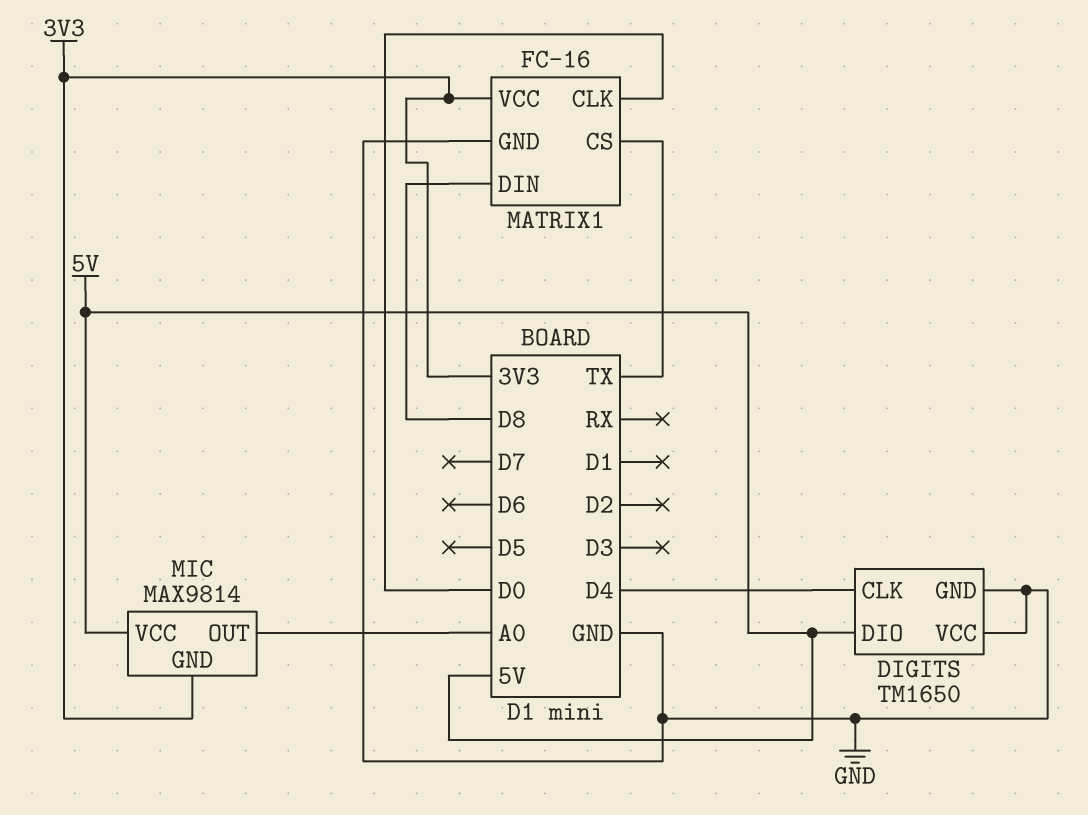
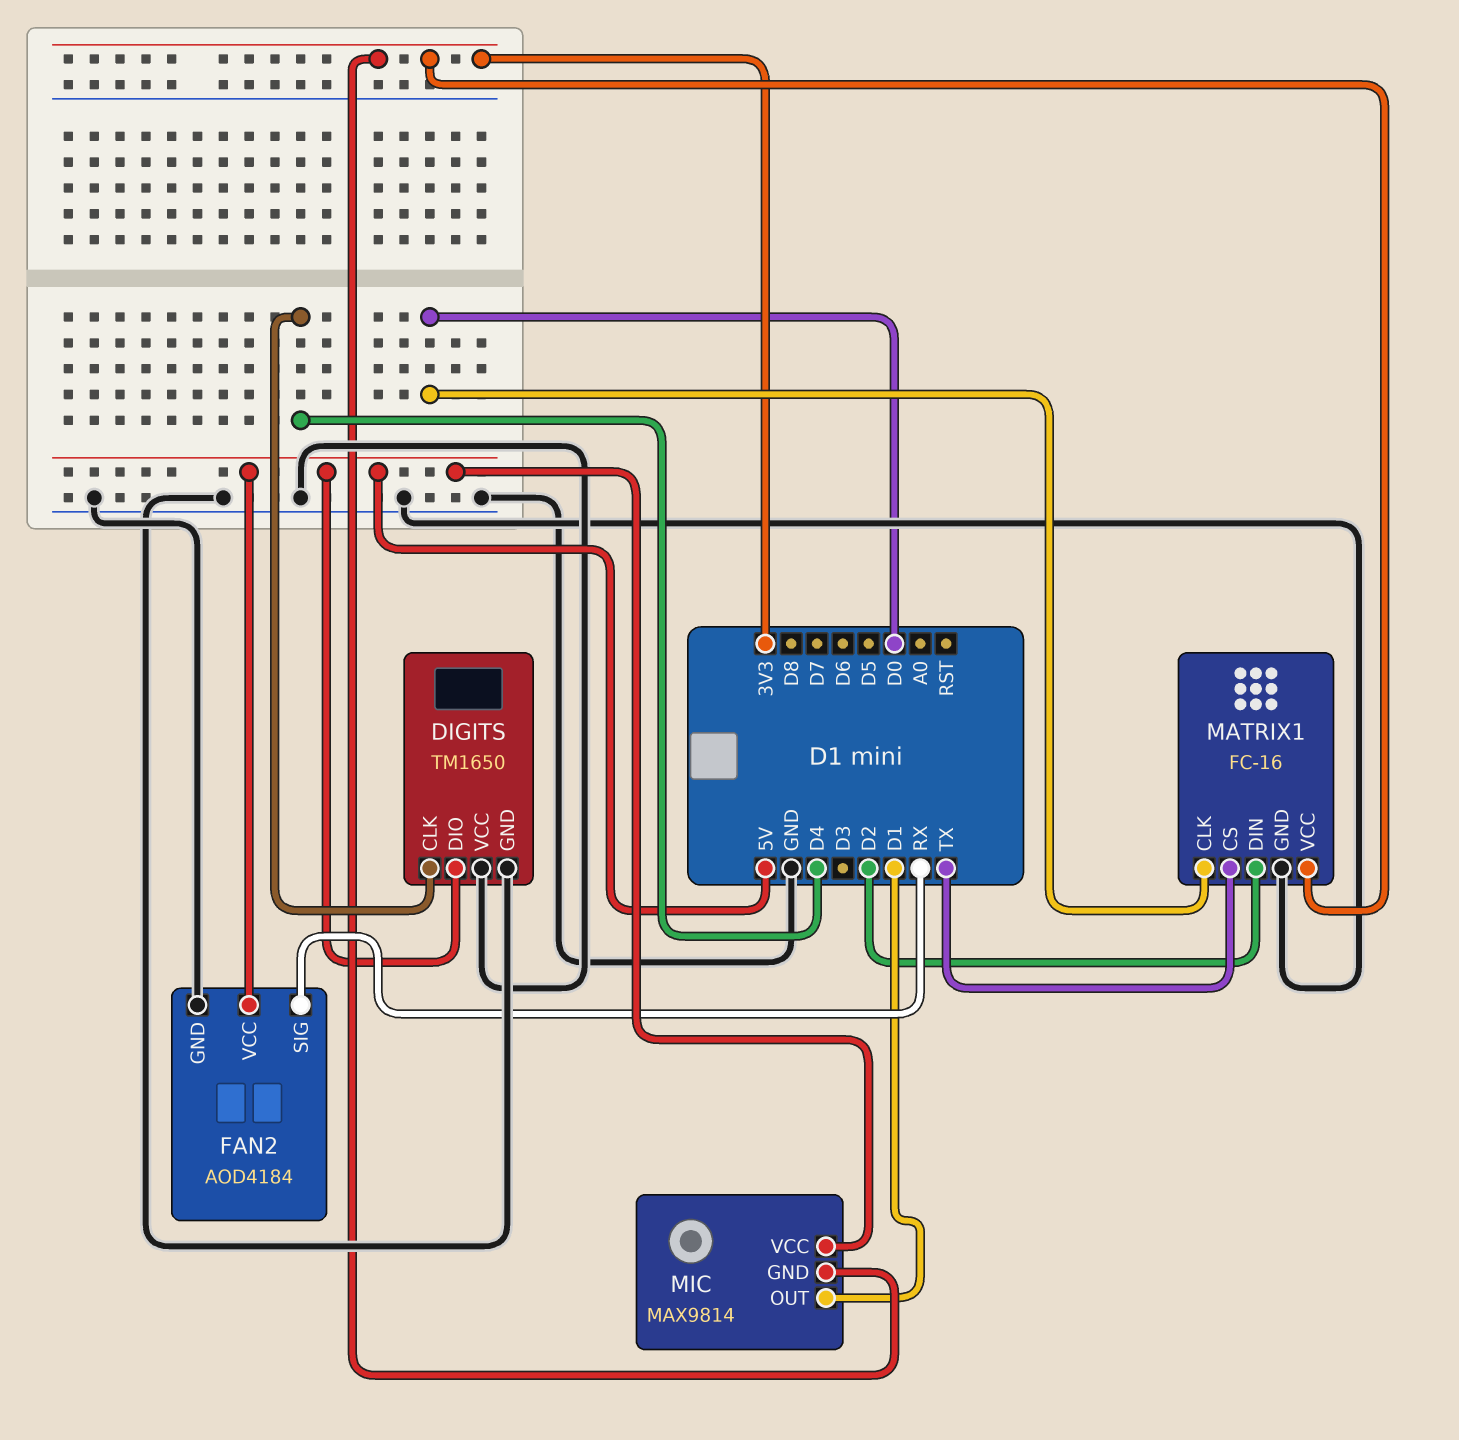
FAN2: none -> AOD4184
FAN2 pin GND: none -> GND
FAN2 pin SIG: none -> RX
FAN2 pin VCC: none -> 5V
MATRIX1 pin DIN: D8 -> D2
MIC pin OUT: A0 -> D1

